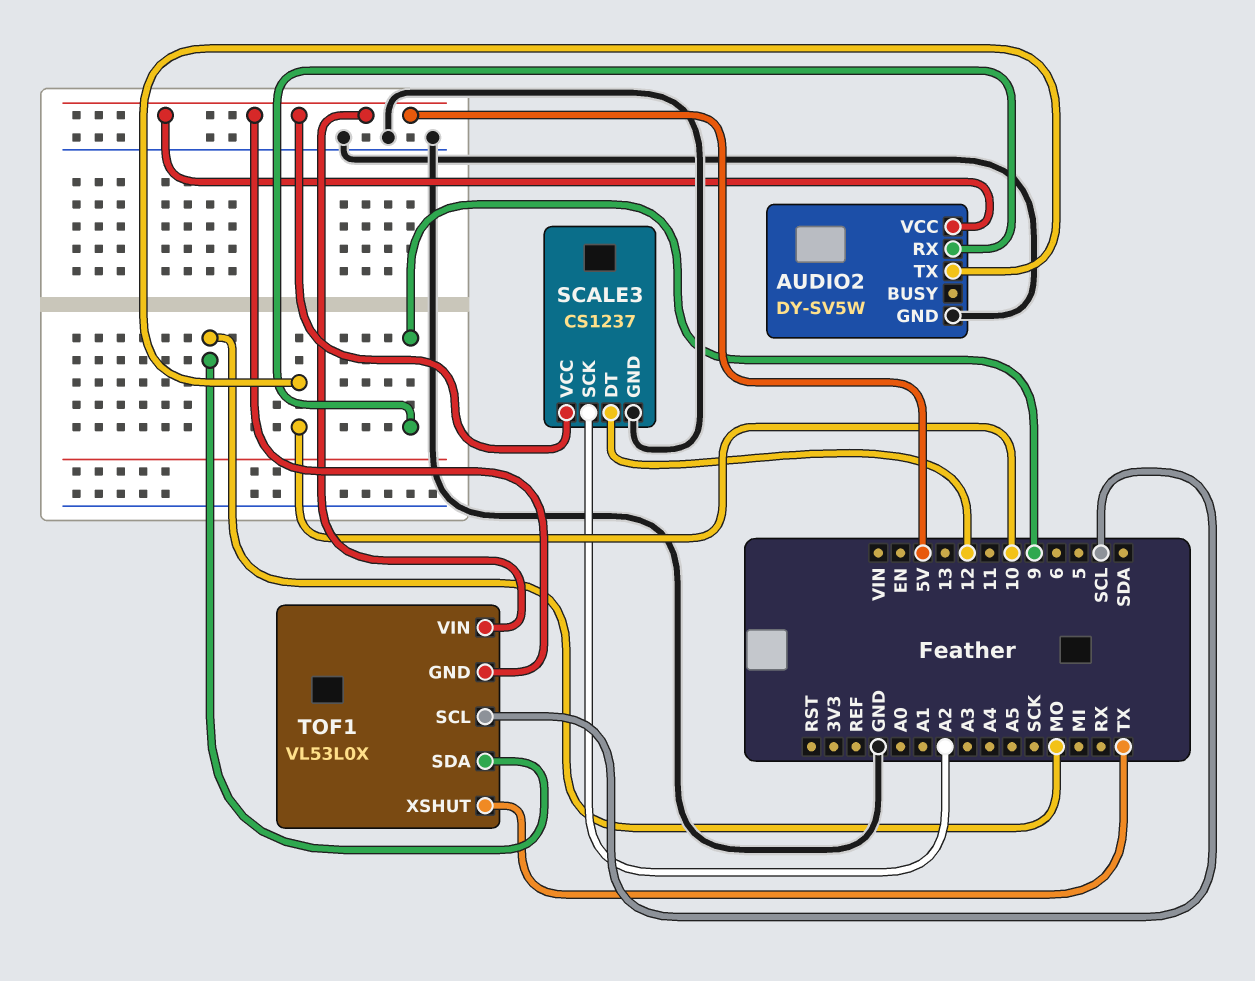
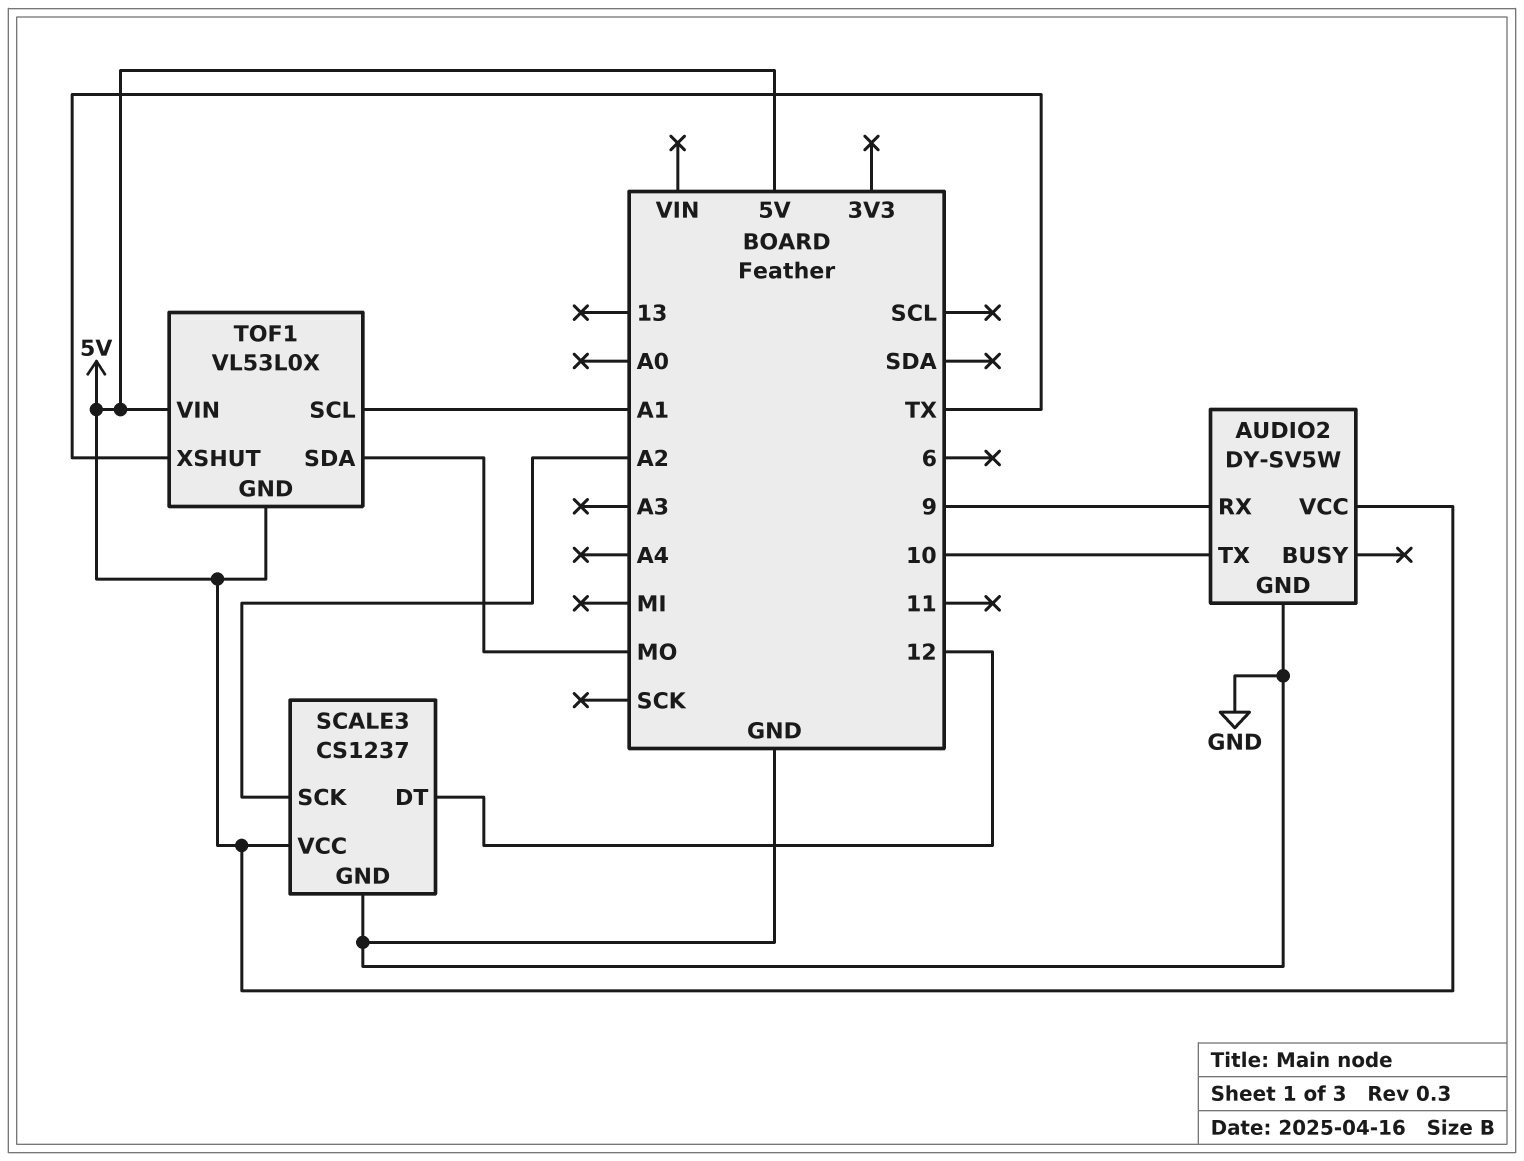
TOF1 pin SCL: SCL -> A1

